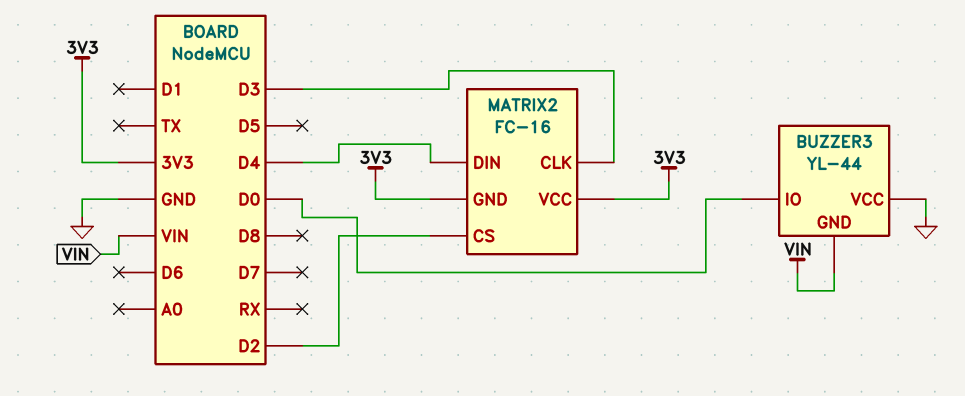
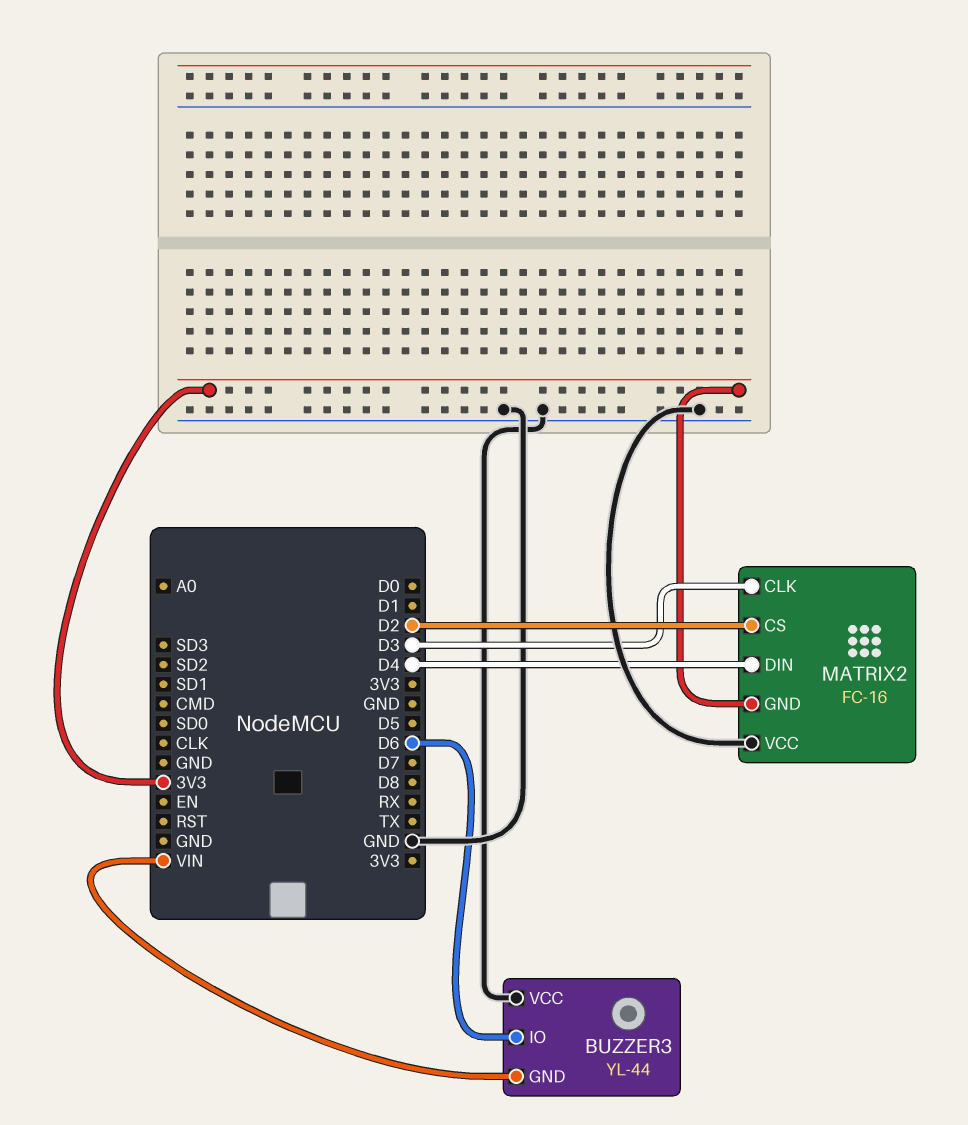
BUZZER3 pin IO: D0 -> D6
MATRIX2 pin VCC: 3V3 -> GND

